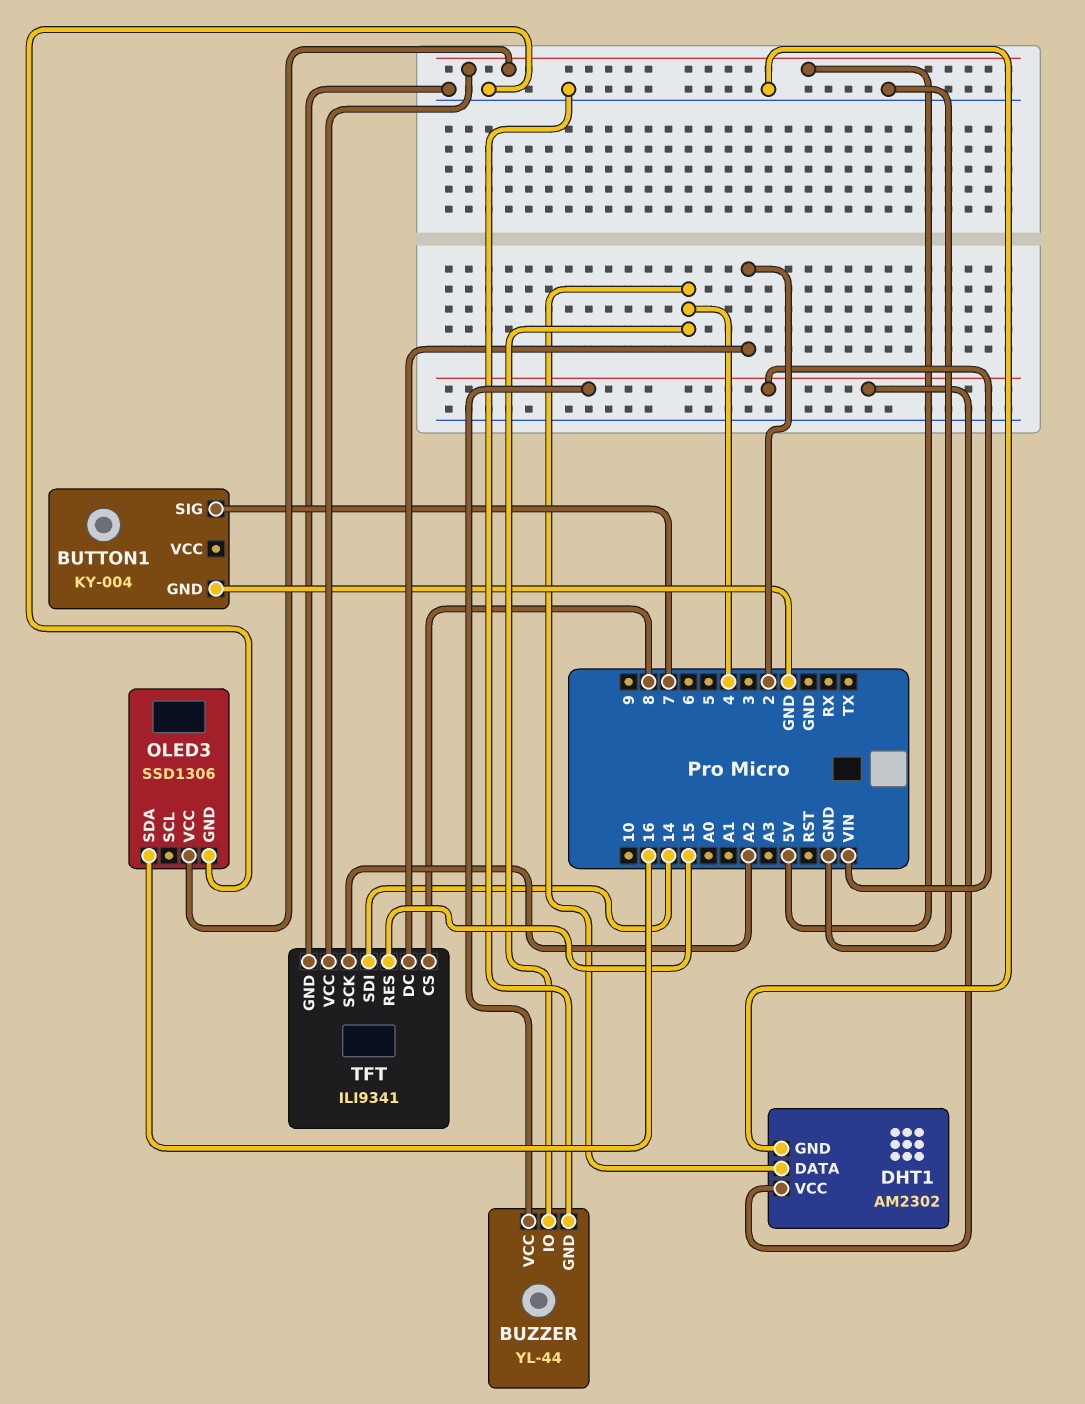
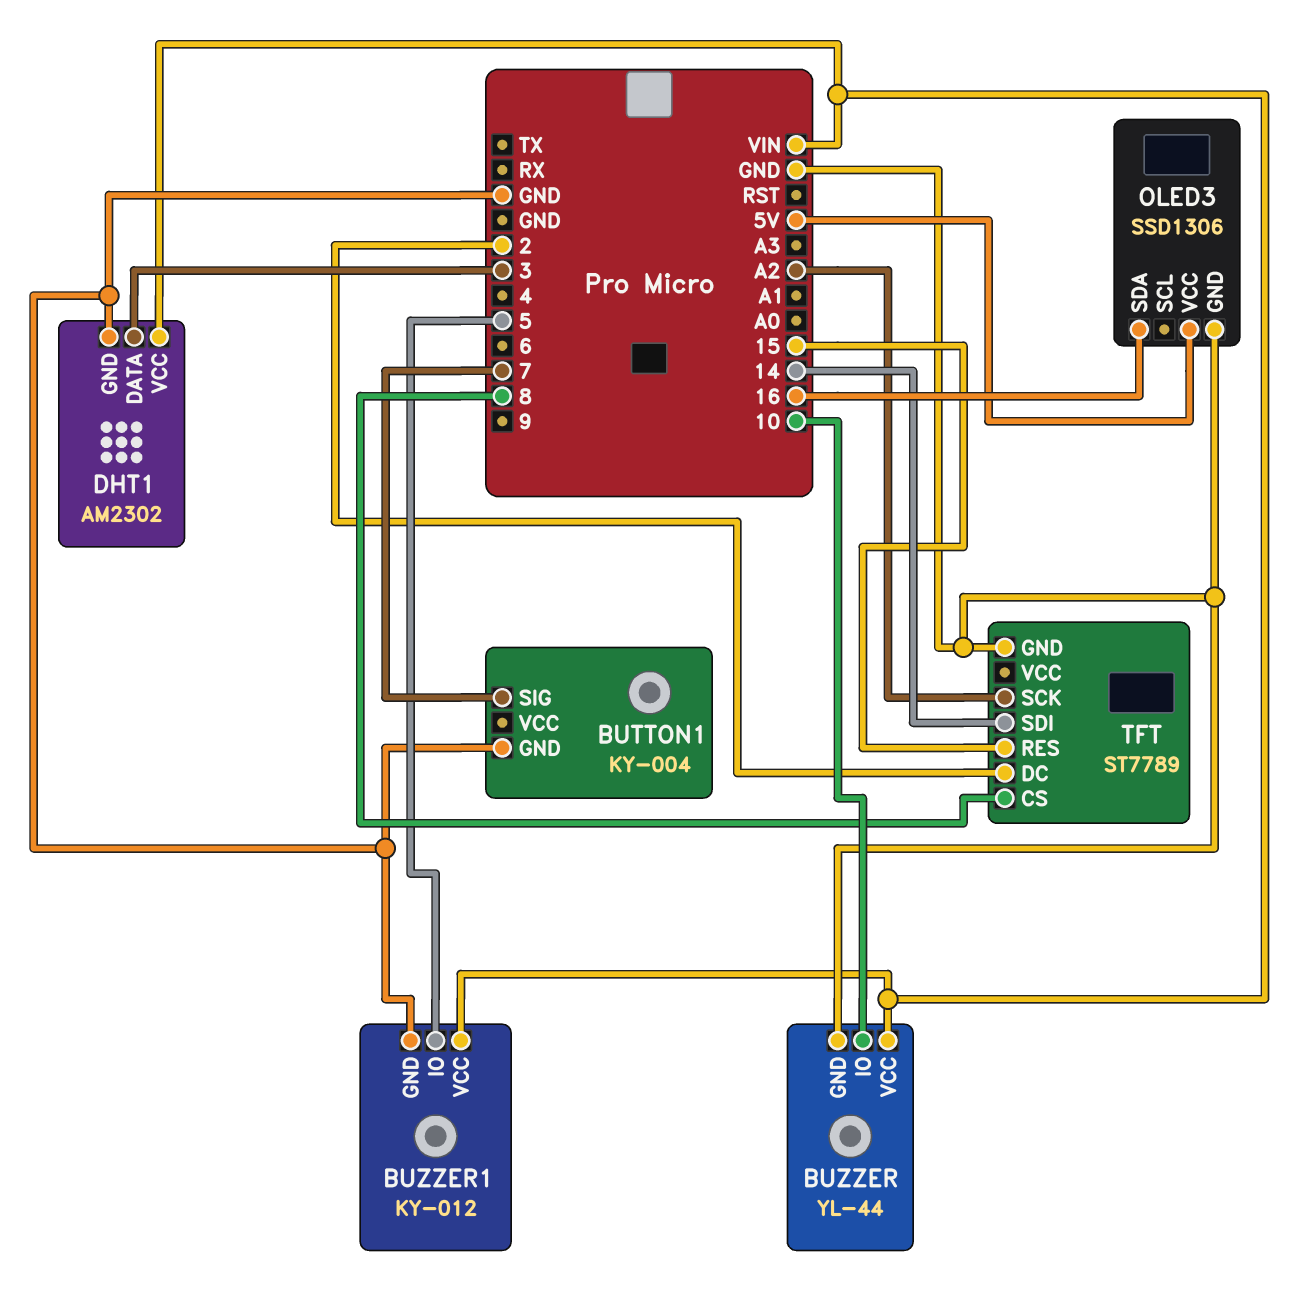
BUZZER pin IO: 4 -> 10
BUZZER1: none -> KY-012
BUZZER1 pin GND: none -> GND
BUZZER1 pin IO: none -> 5
BUZZER1 pin VCC: none -> VIN
DHT1 pin DATA: 4 -> 3
TFT: ILI9341 -> ST7789
TFT pin VCC: 5V -> none

